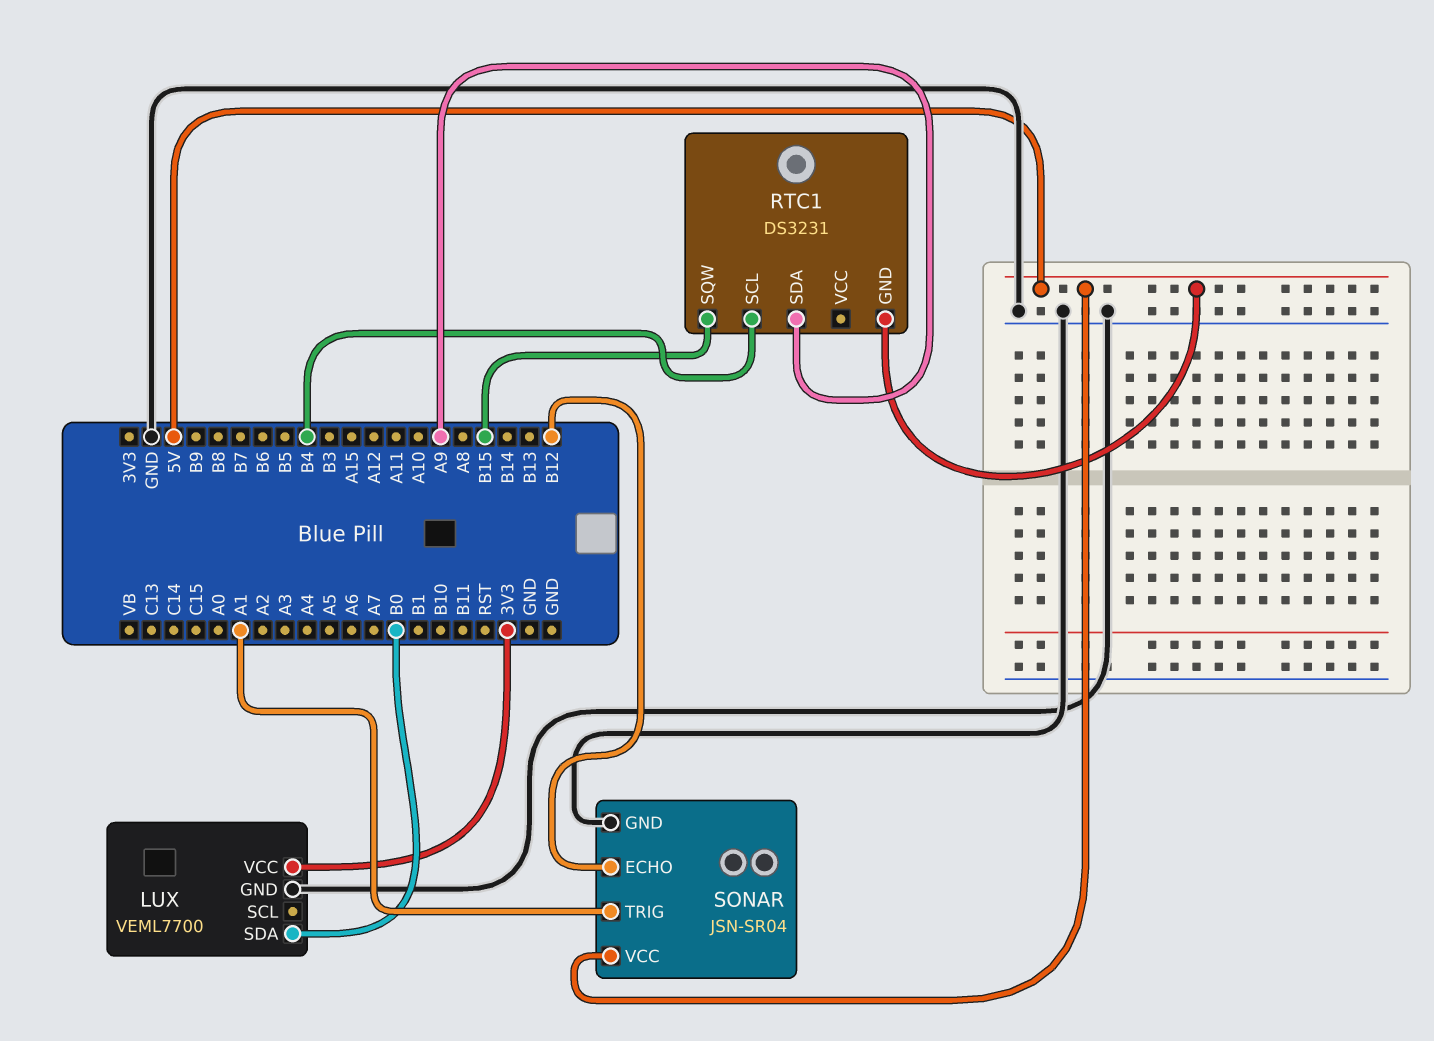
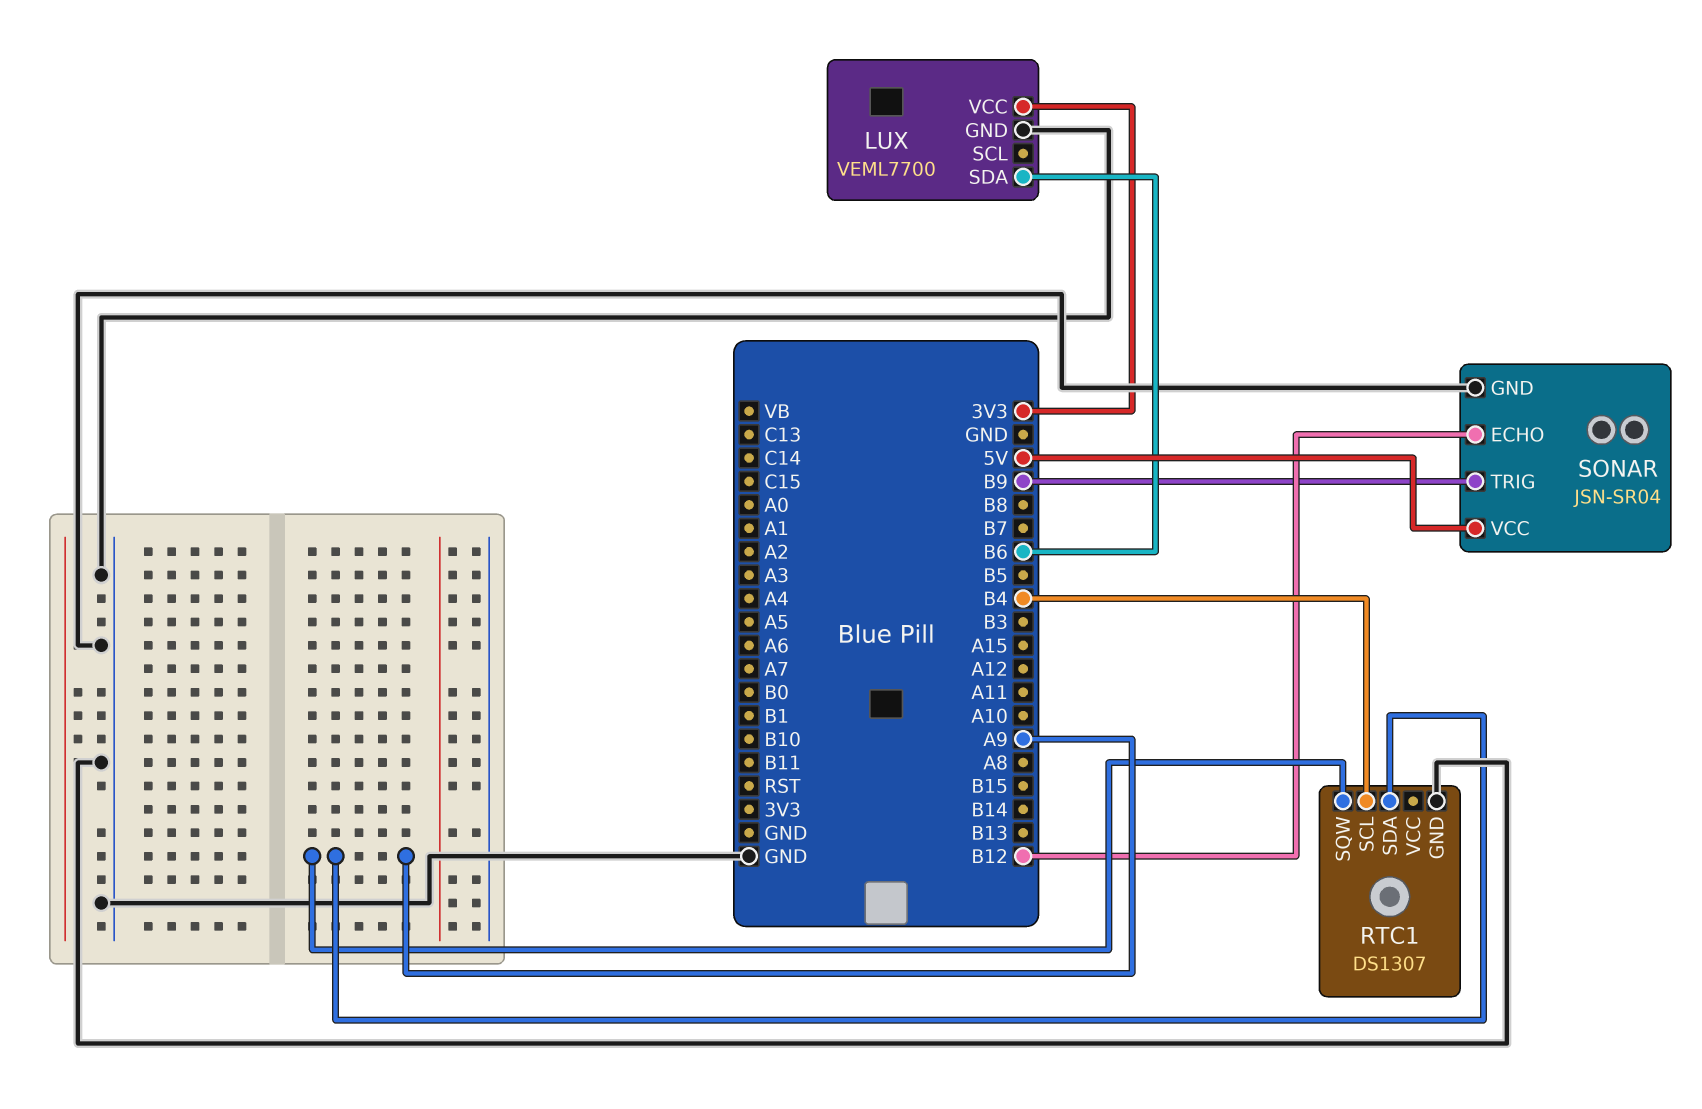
LUX pin SDA: B0 -> B6
RTC1: DS3231 -> DS1307
RTC1 pin GND: 5V -> GND
RTC1 pin SQW: B15 -> A9
SONAR pin TRIG: A1 -> B9

